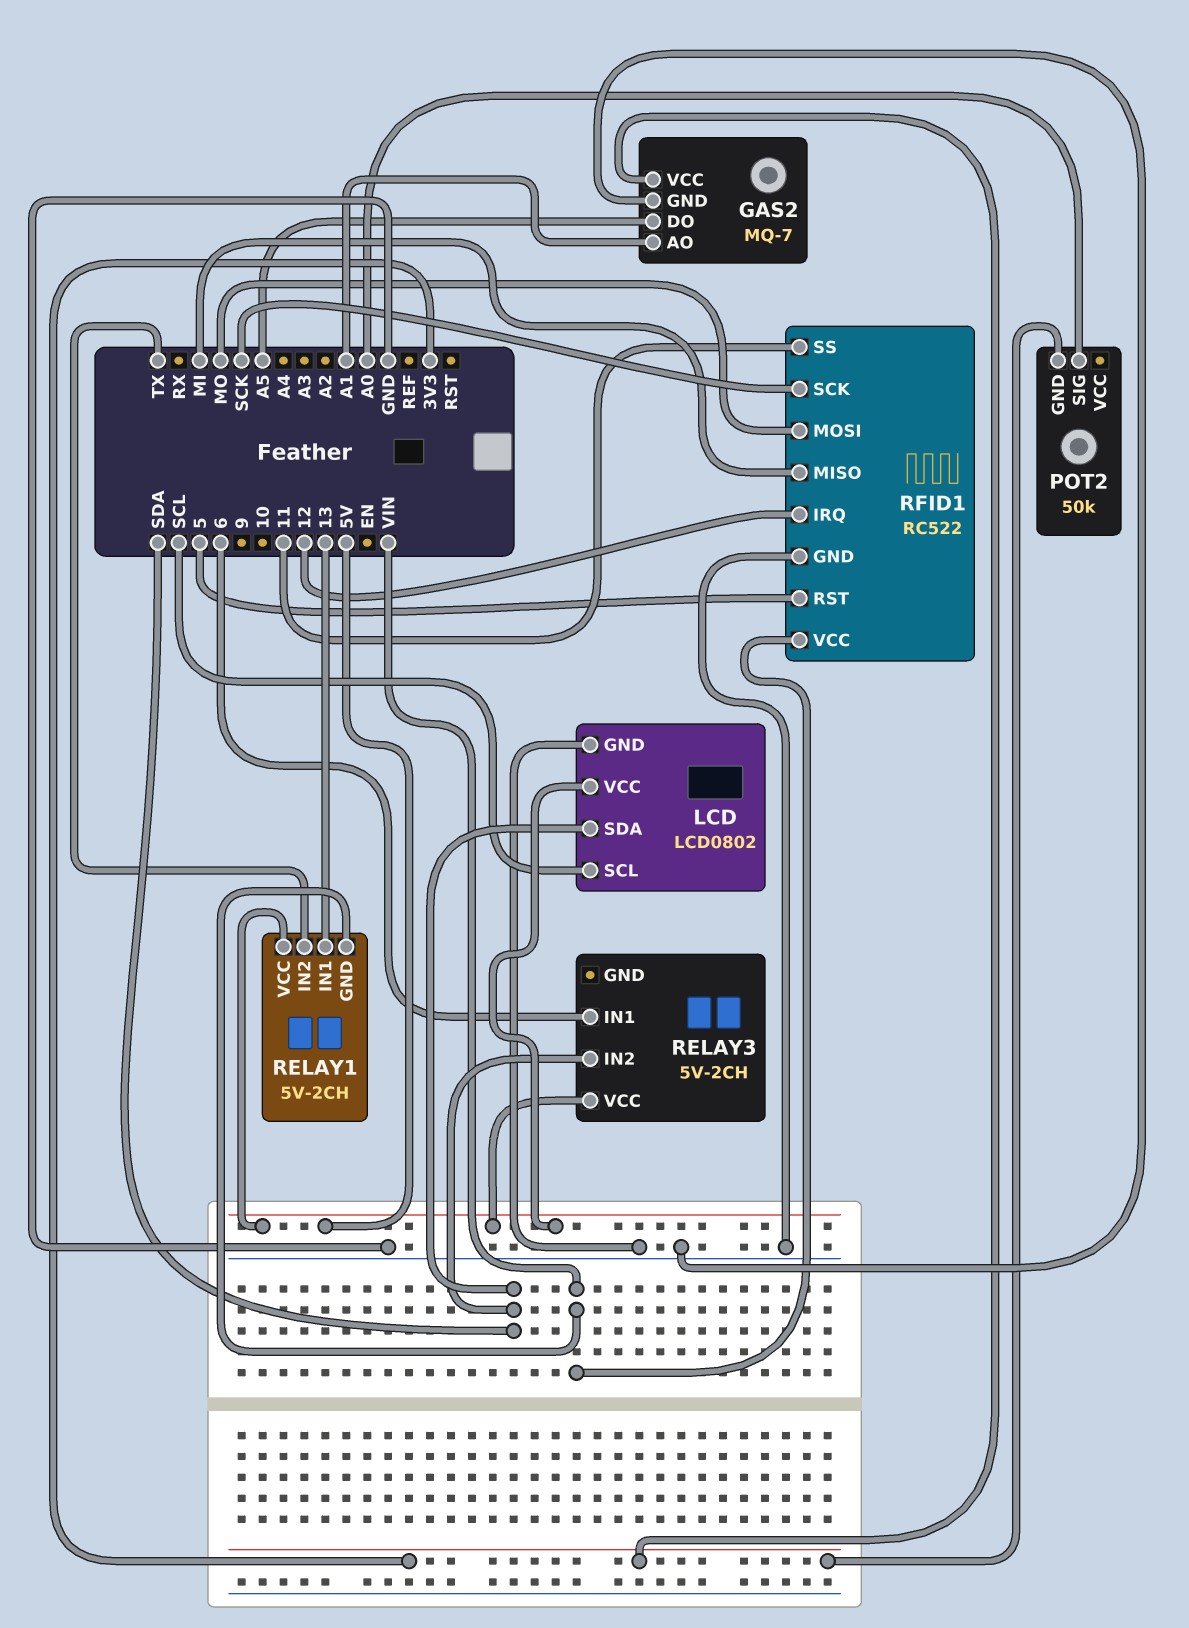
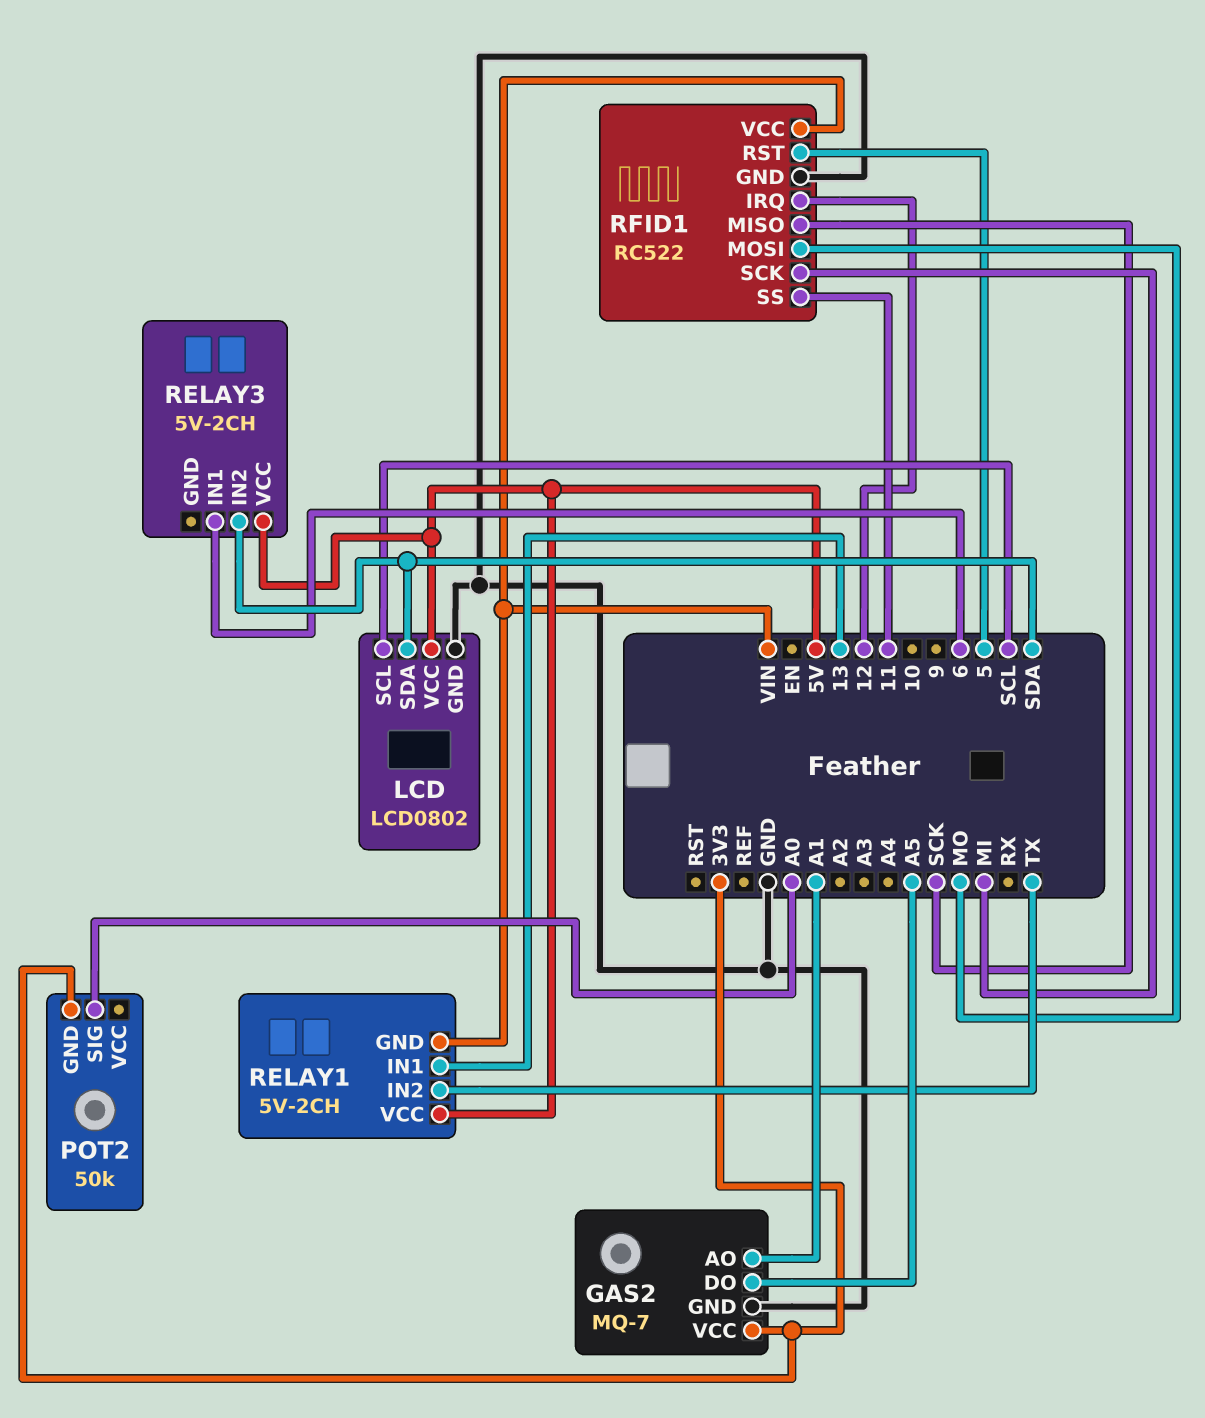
RFID1 pin MISO: MI -> SCK
RFID1 pin SCK: SCK -> MI

